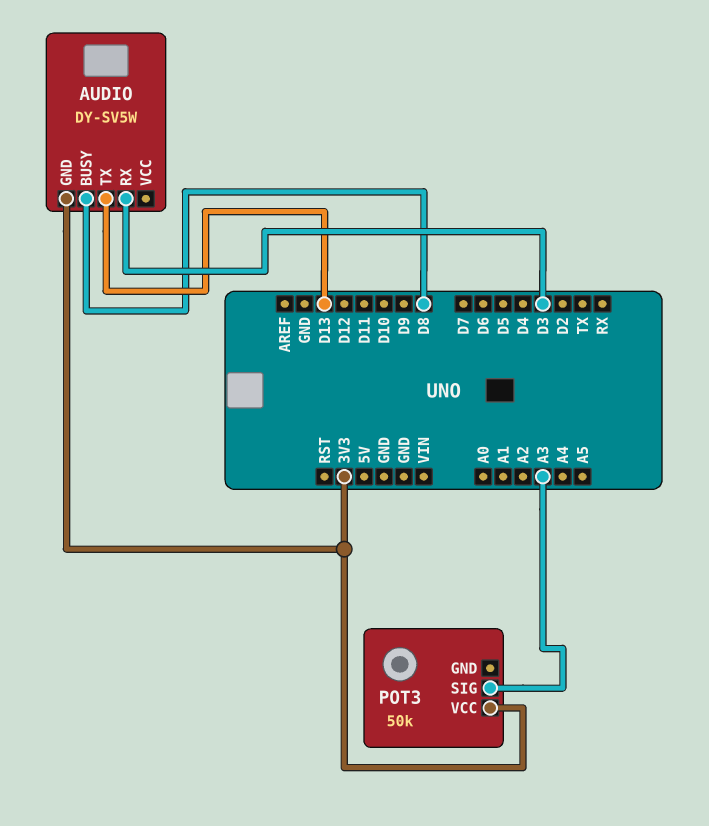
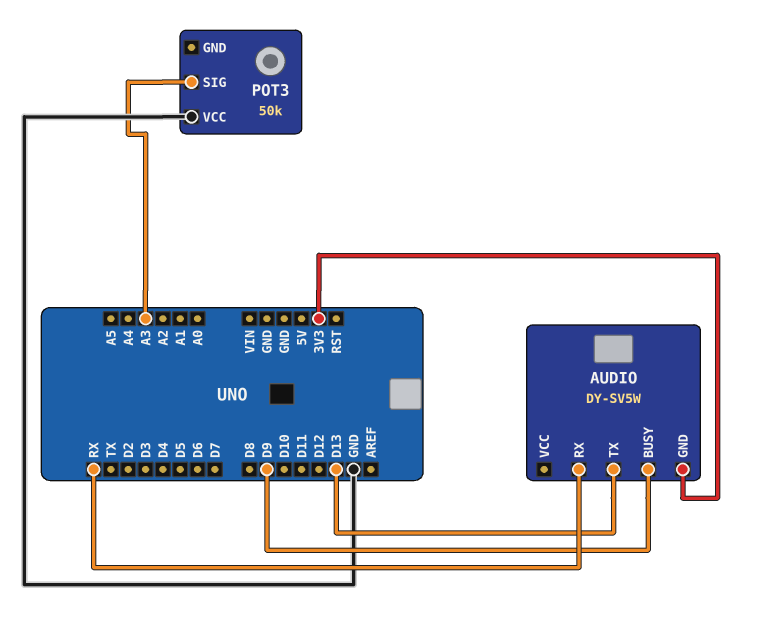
AUDIO pin BUSY: D8 -> D9
AUDIO pin RX: D3 -> RX
POT3 pin VCC: 3V3 -> GND

